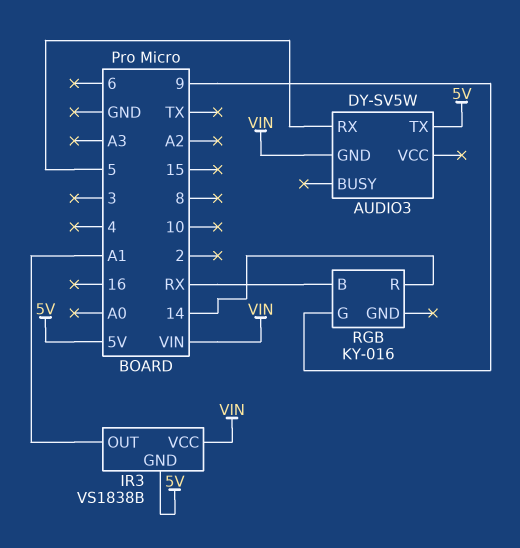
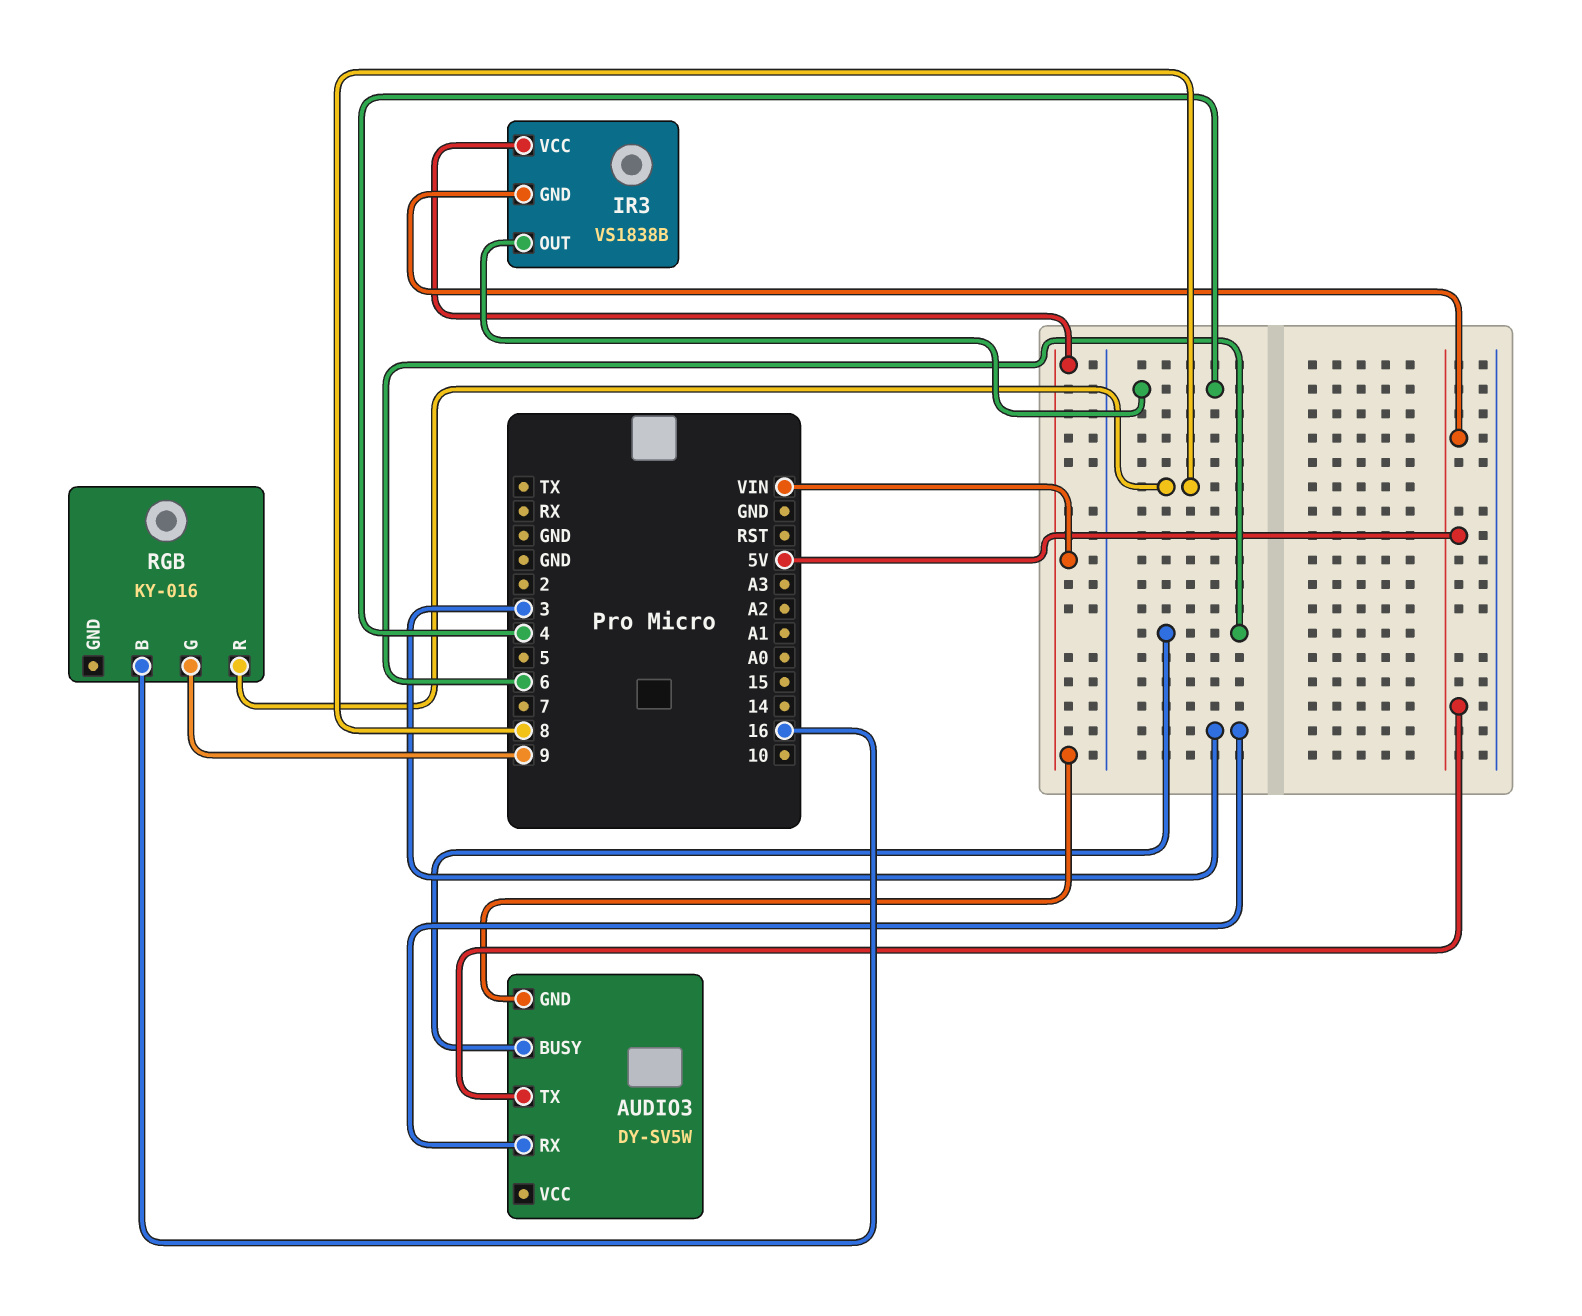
AUDIO3 pin BUSY: none -> 6
AUDIO3 pin RX: 5 -> 3
IR3 pin OUT: A1 -> 4
RGB pin B: RX -> 16
RGB pin R: 14 -> 8

